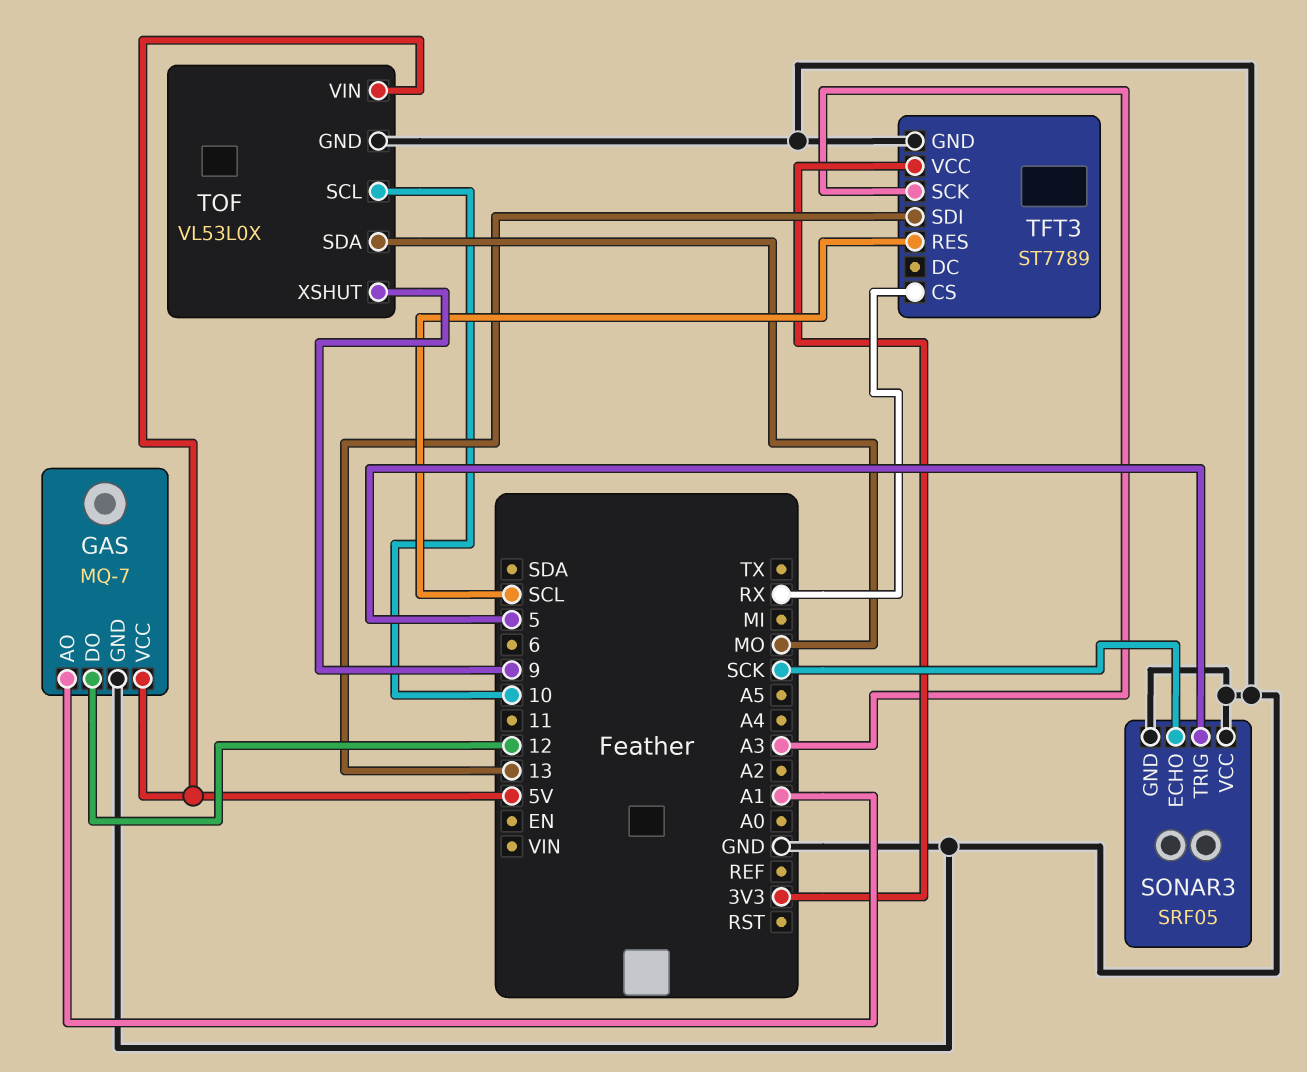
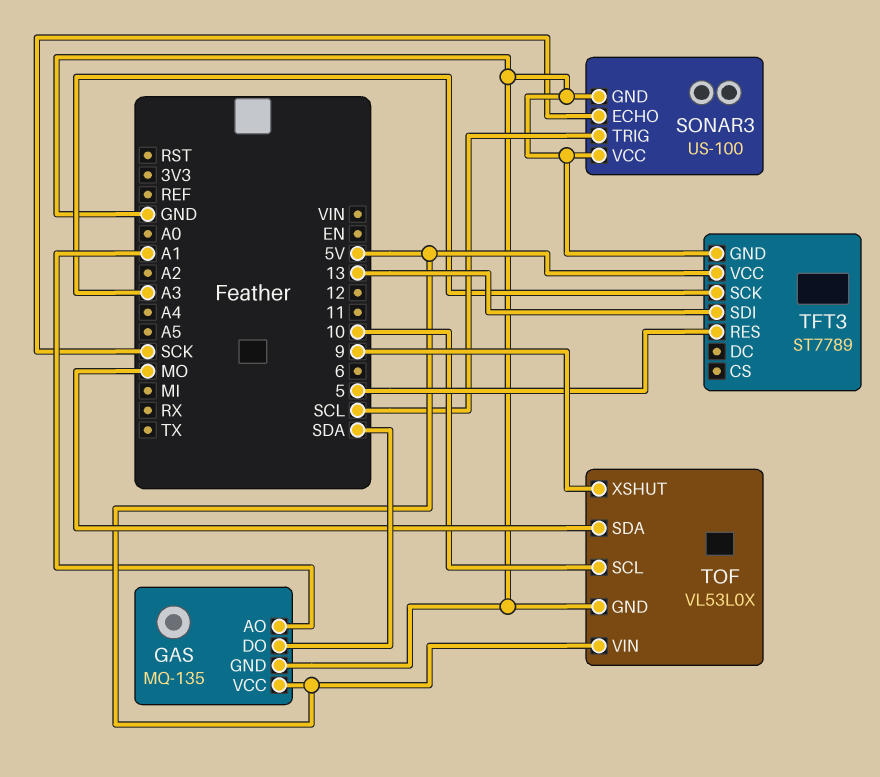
GAS: MQ-7 -> MQ-135
GAS pin DO: 12 -> SDA
SONAR3: SRF05 -> US-100
SONAR3 pin TRIG: 5 -> SCL
TFT3 pin CS: RX -> none
TFT3 pin RES: SCL -> 5
TFT3 pin VCC: 3V3 -> 5V

